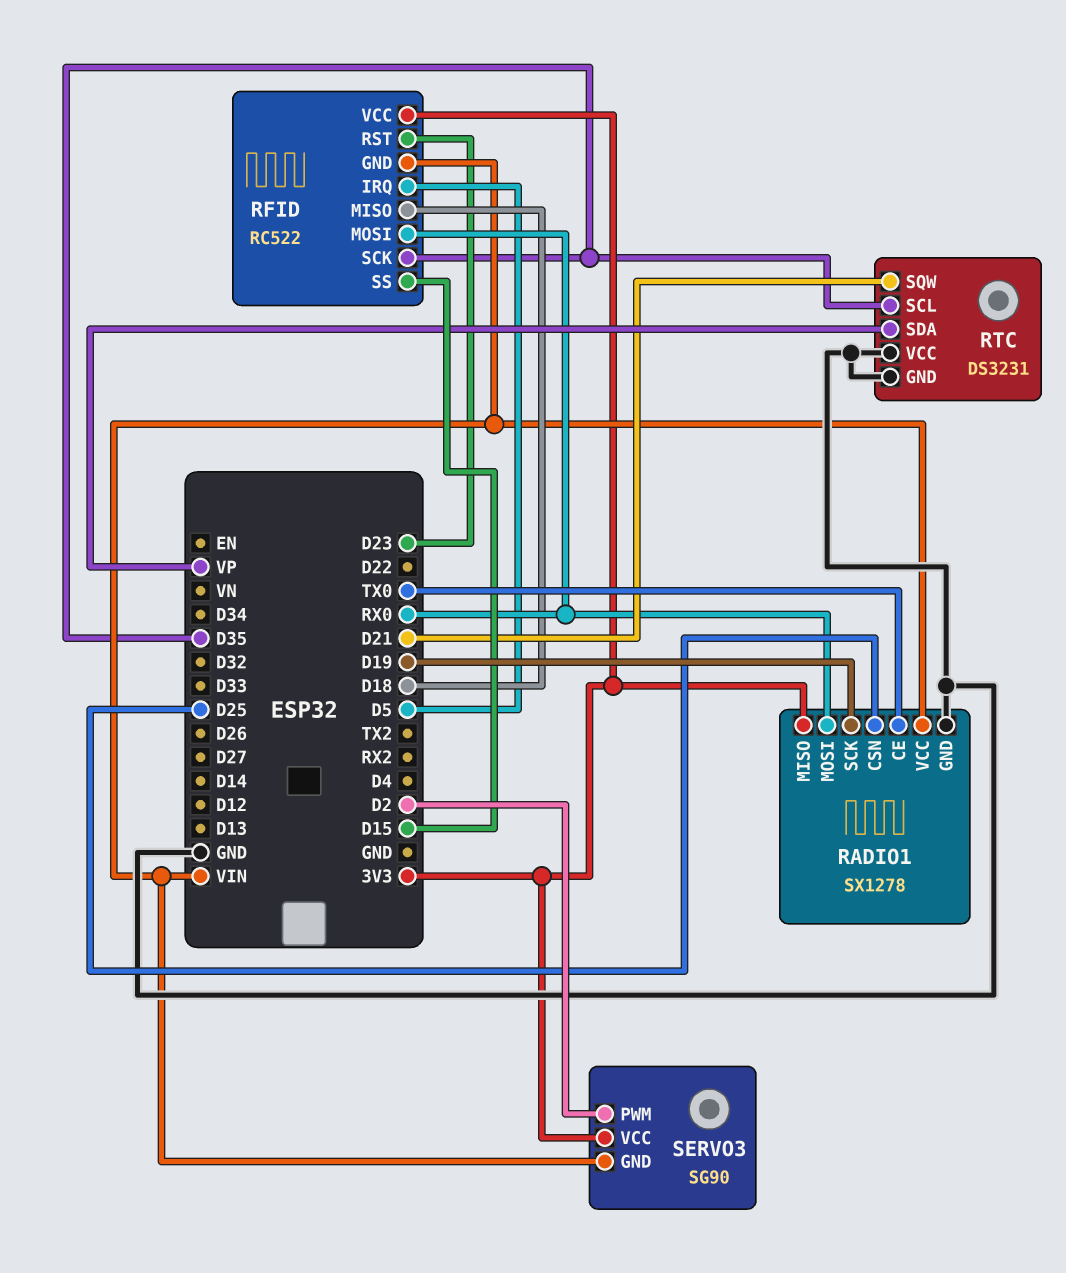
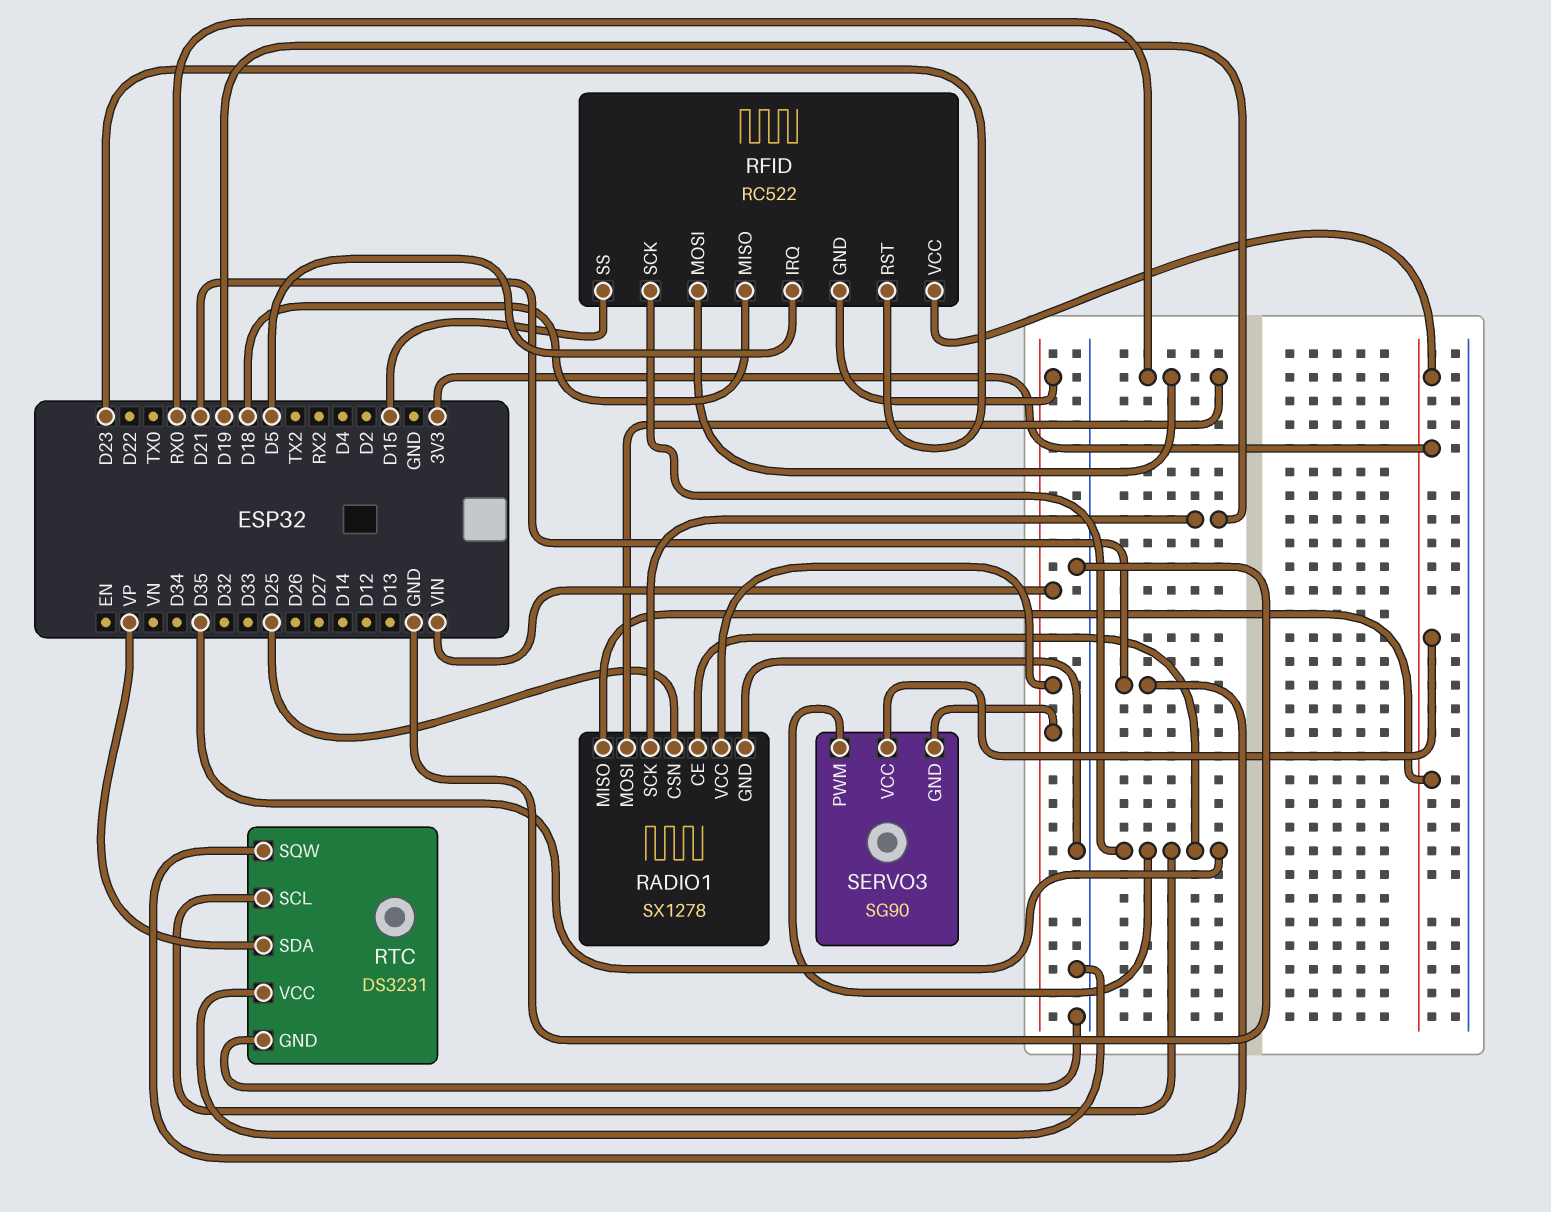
RADIO1 pin CE: TX0 -> D35
SERVO3 pin PWM: D2 -> D35

